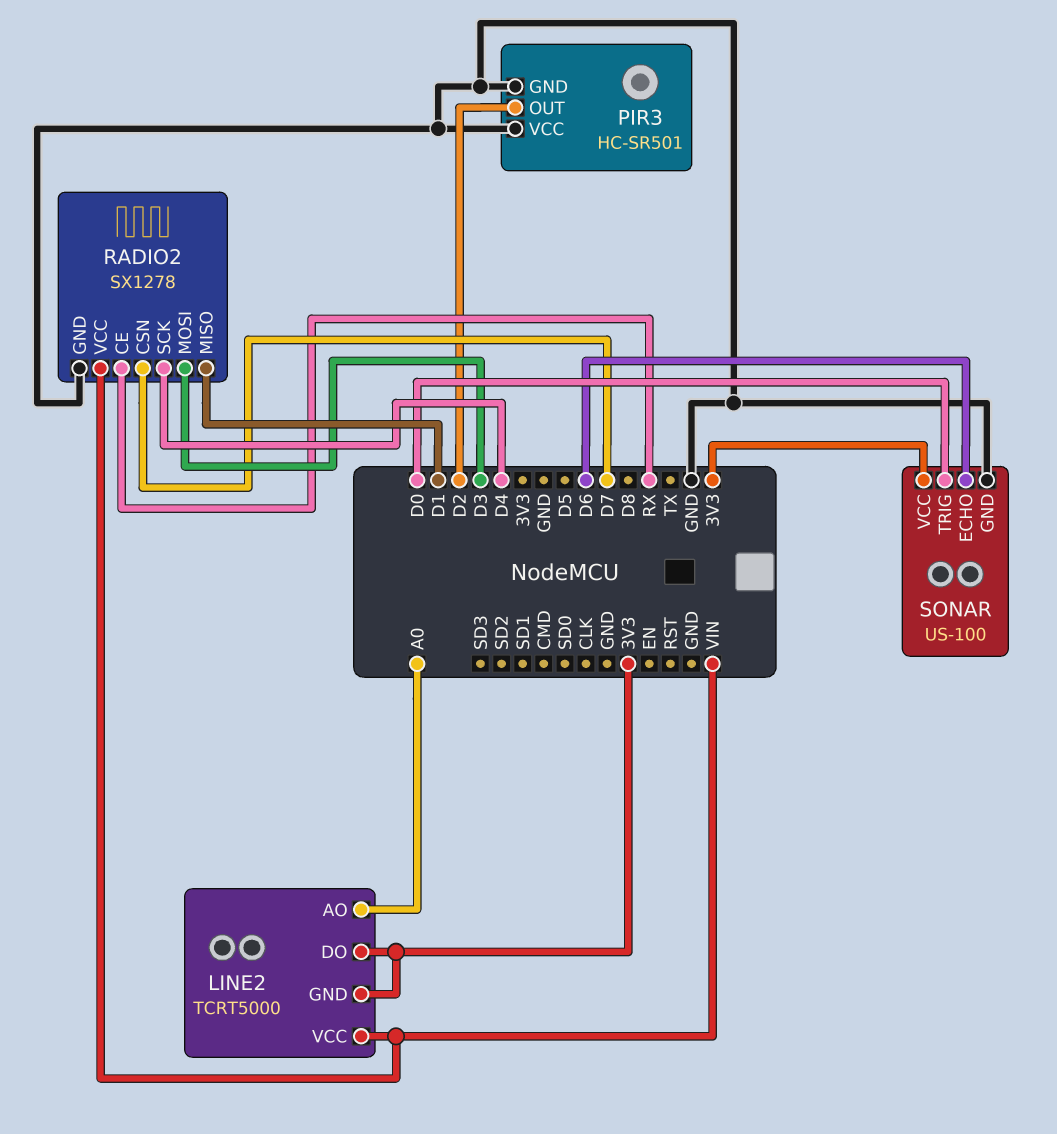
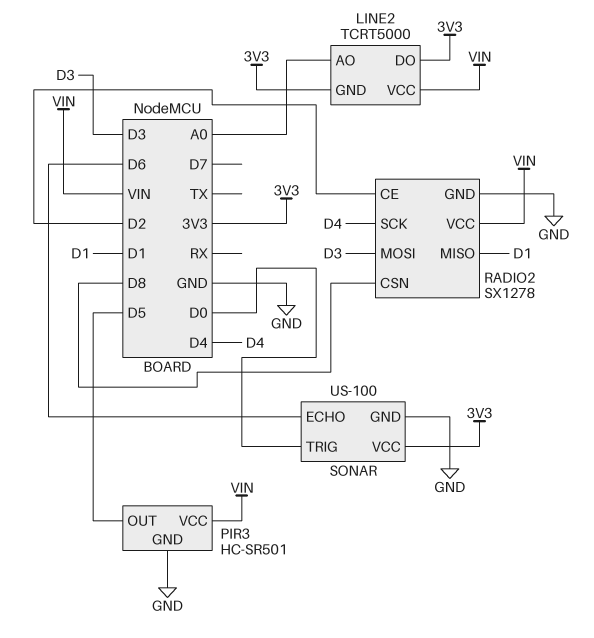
PIR3 pin OUT: D2 -> D5
PIR3 pin VCC: GND -> VIN
RADIO2 pin CE: RX -> D2
RADIO2 pin CSN: D7 -> D8

